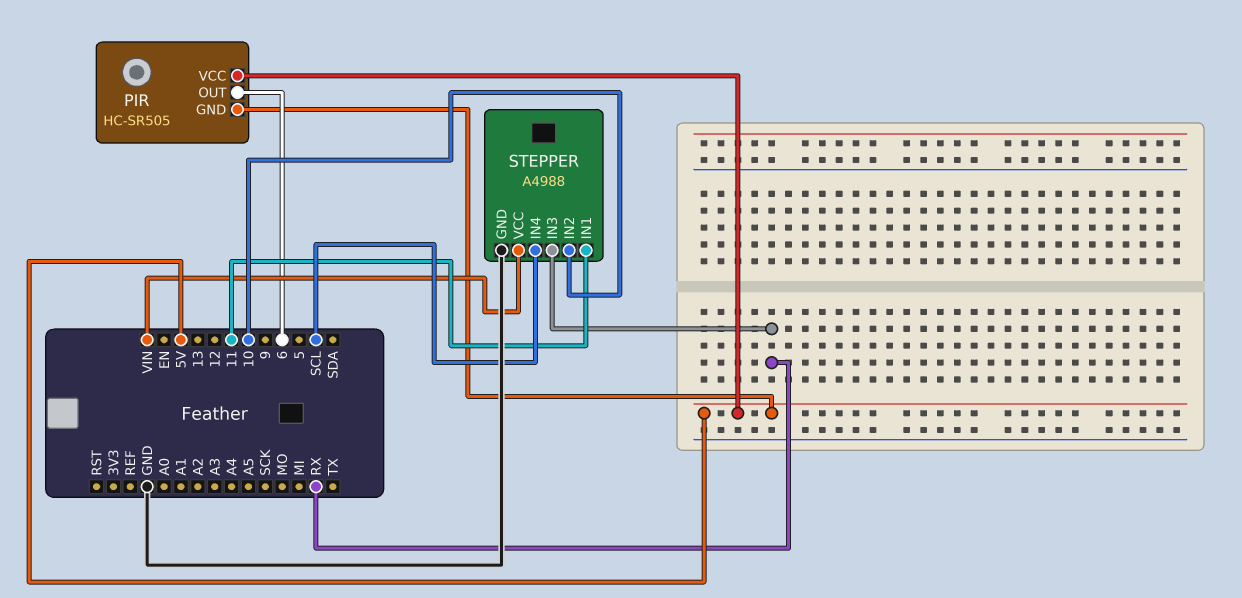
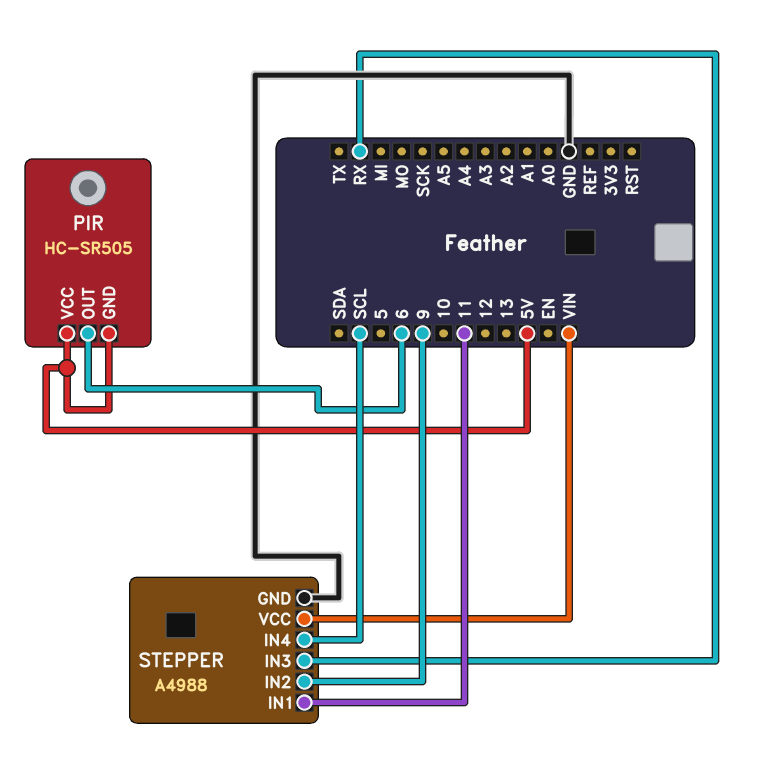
STEPPER pin IN2: 10 -> 9

